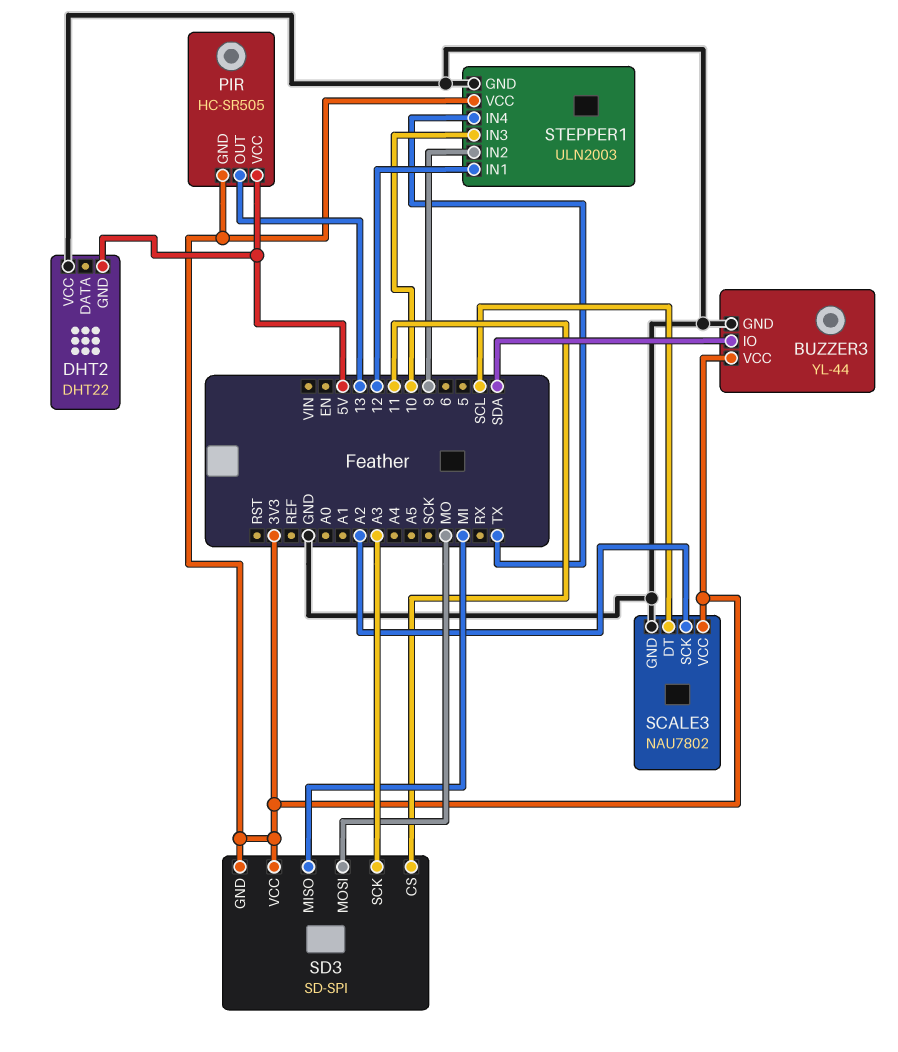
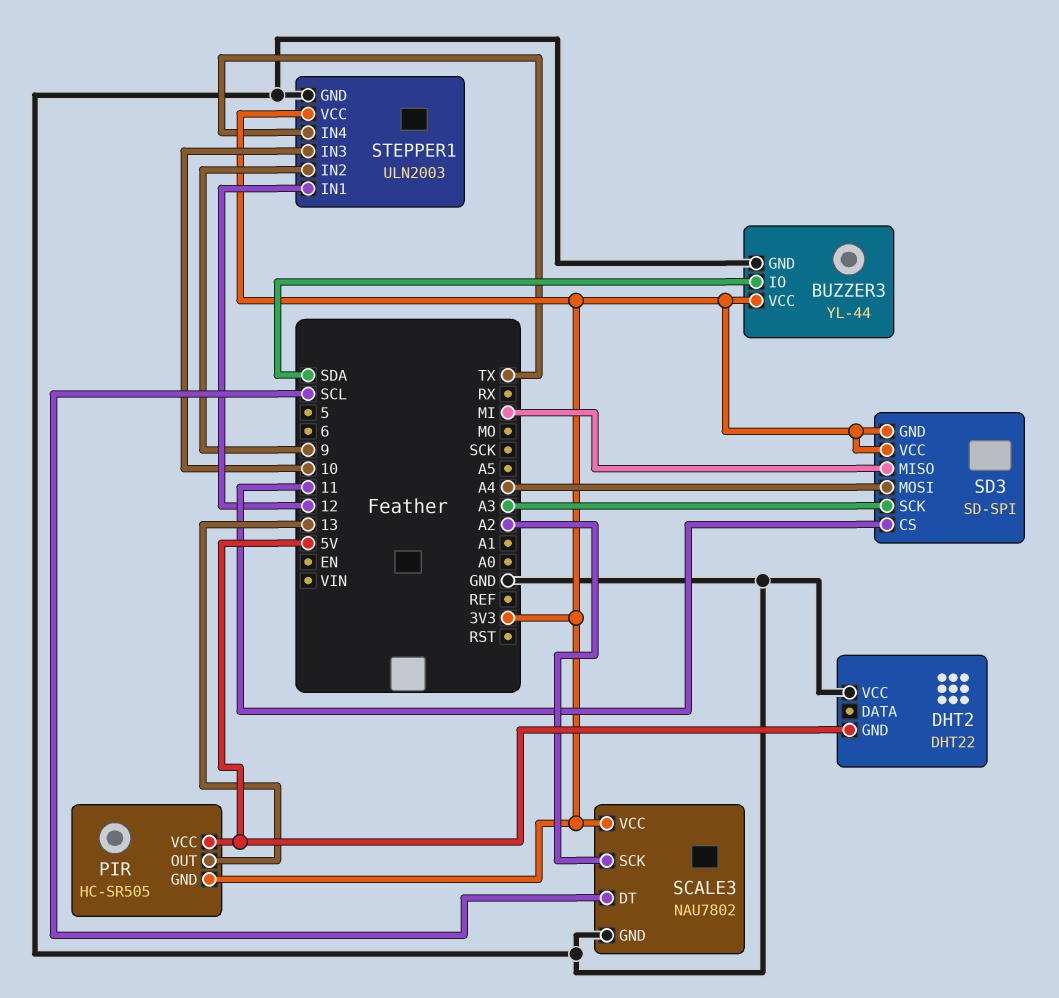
SD3 pin MOSI: MO -> A4

